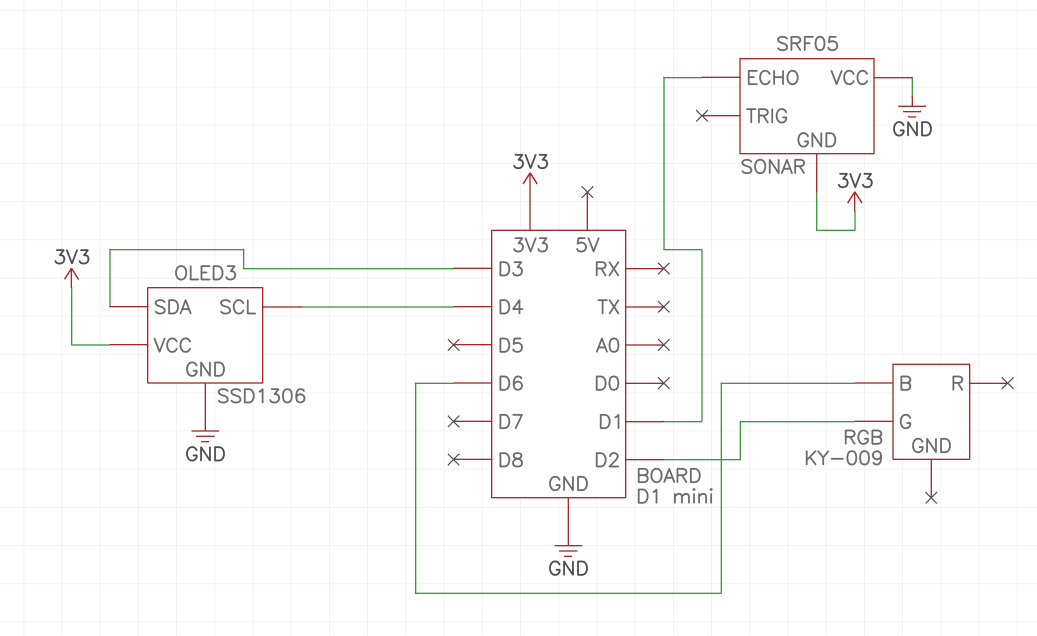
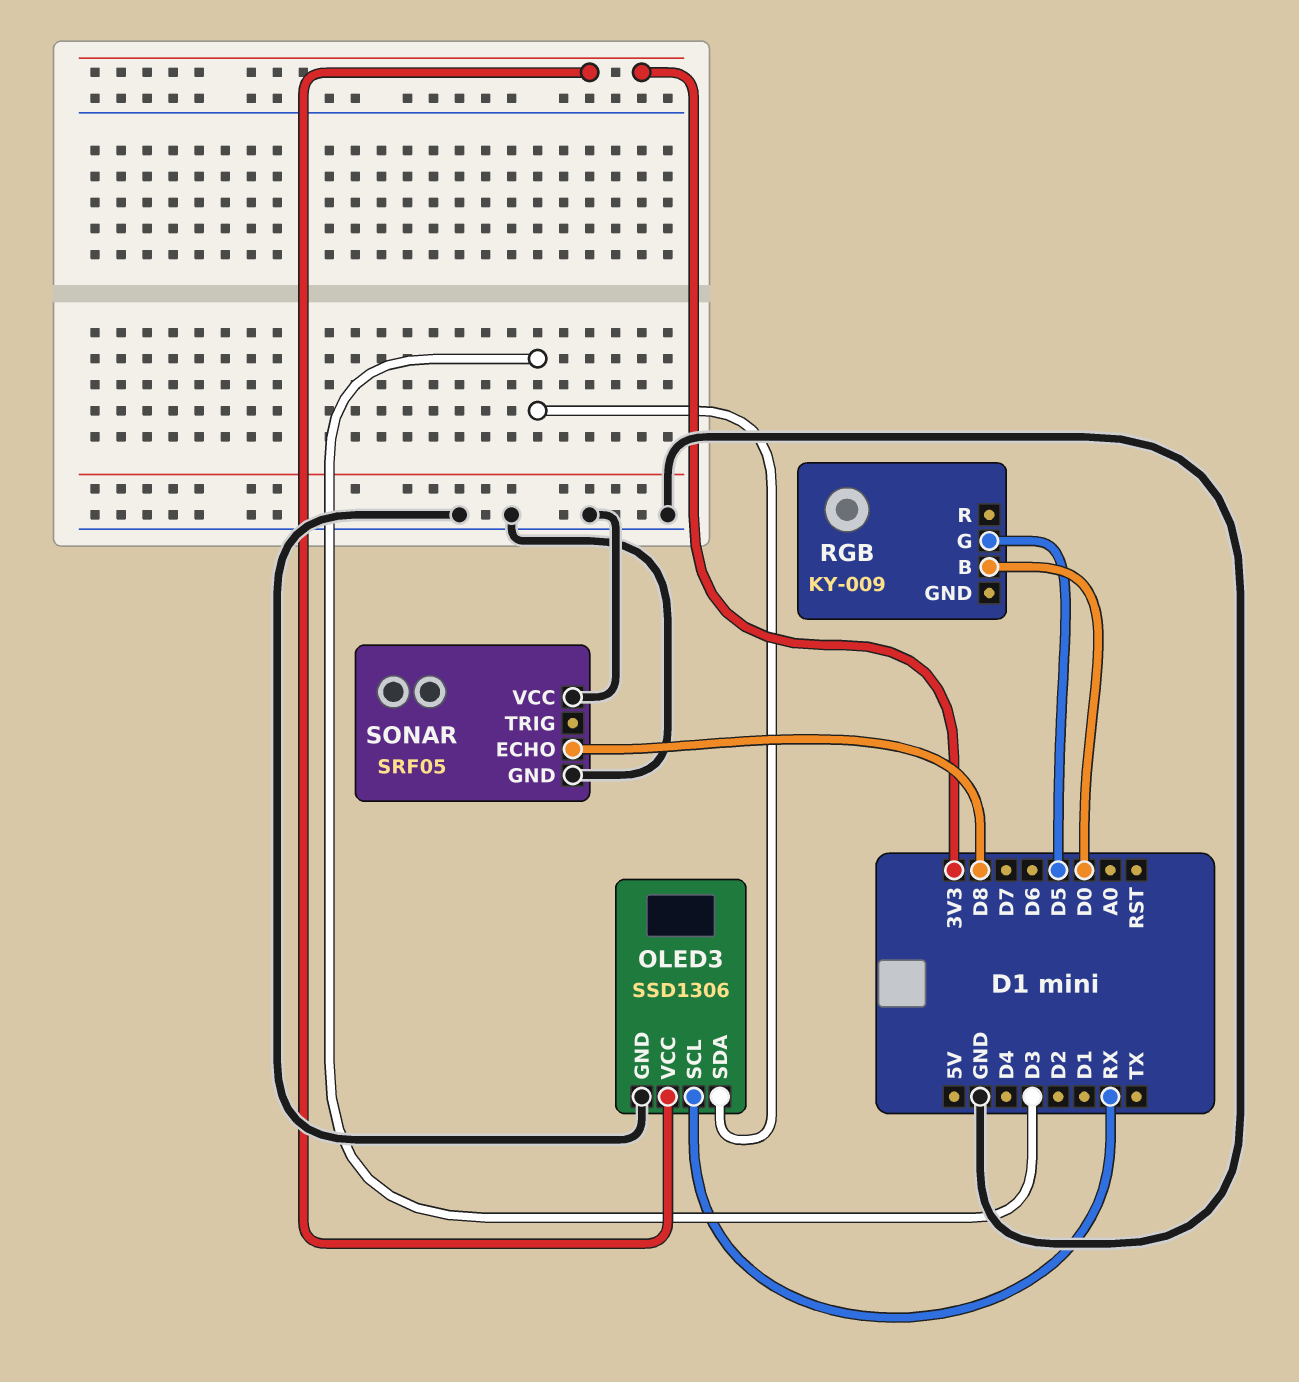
OLED3 pin SCL: D4 -> RX
RGB pin B: D6 -> D0
RGB pin G: D2 -> D5
SONAR pin ECHO: D1 -> D8
SONAR pin GND: 3V3 -> GND

